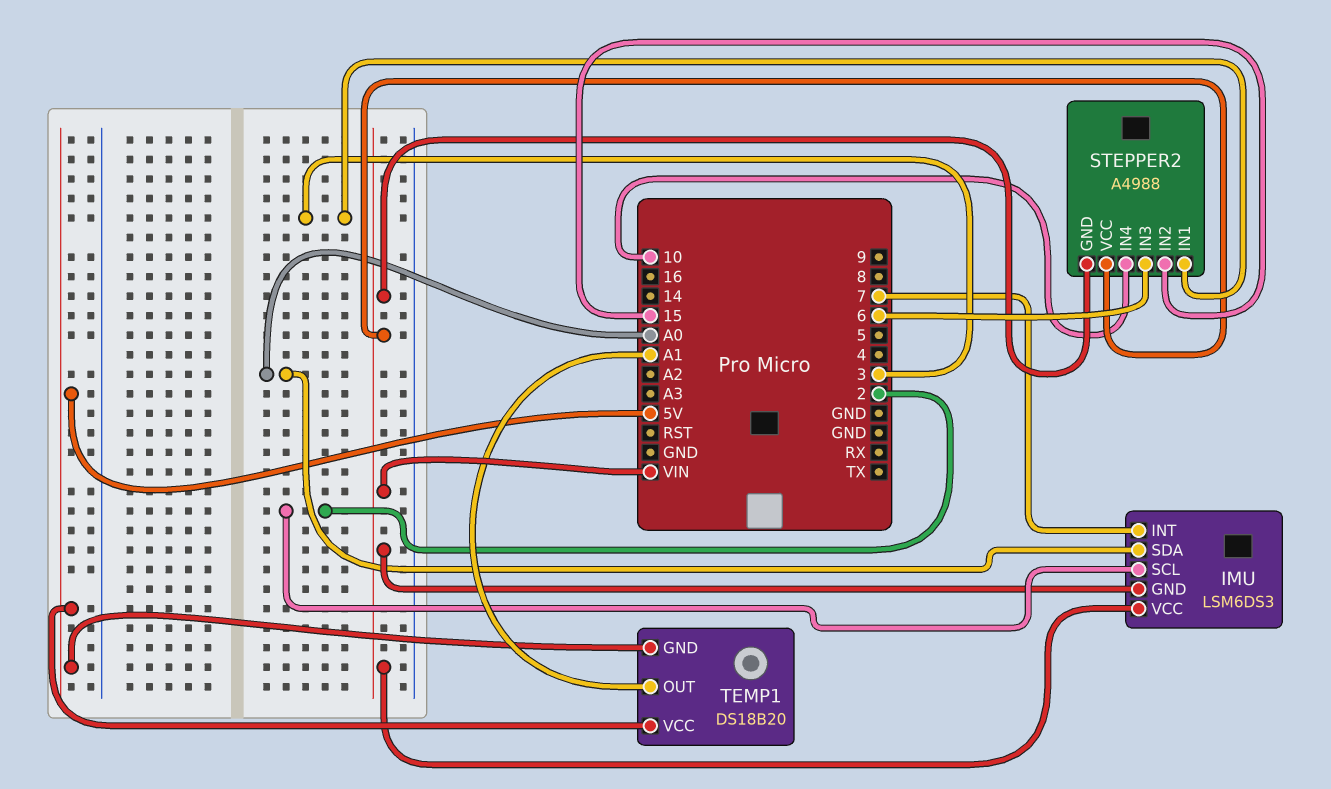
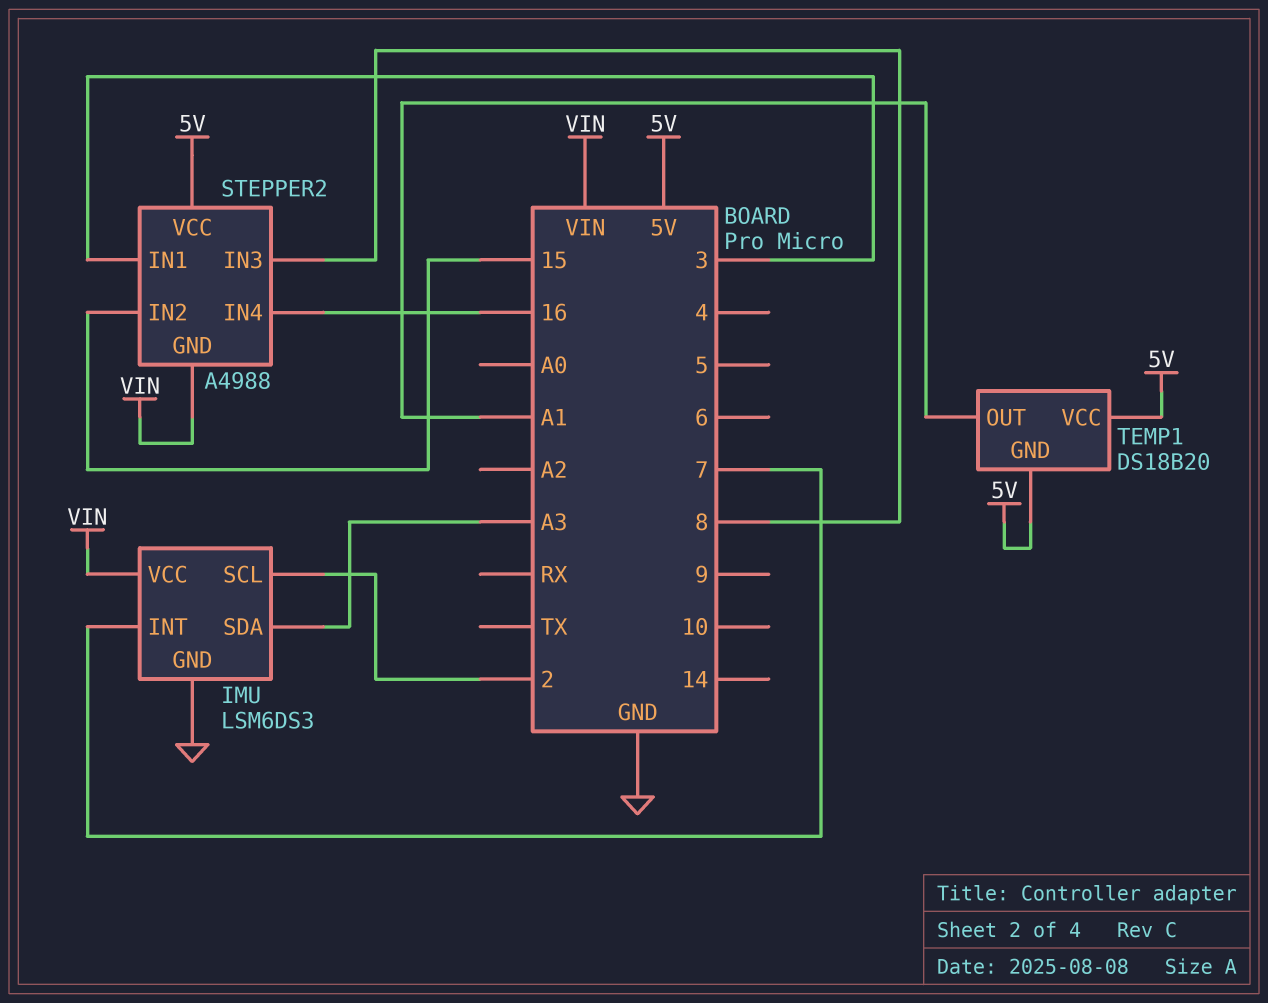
IMU pin GND: VIN -> GND
IMU pin SDA: A0 -> A3
STEPPER2 pin IN3: 6 -> 8
STEPPER2 pin IN4: 10 -> 16
STEPPER2 pin VCC: VIN -> 5V

